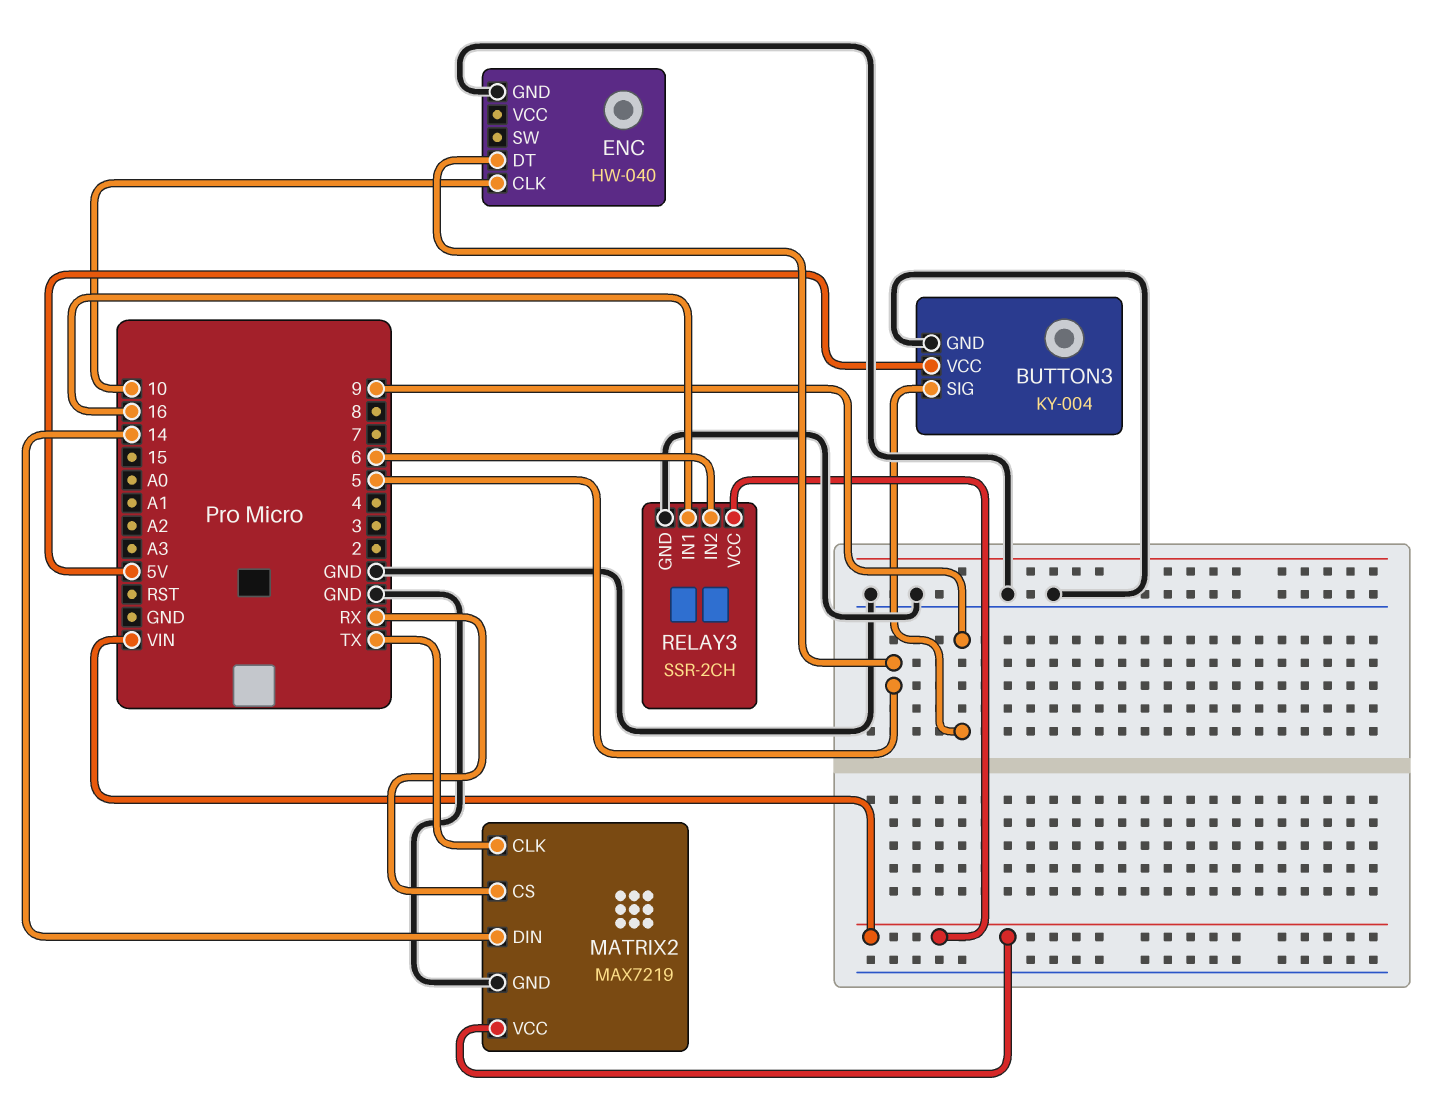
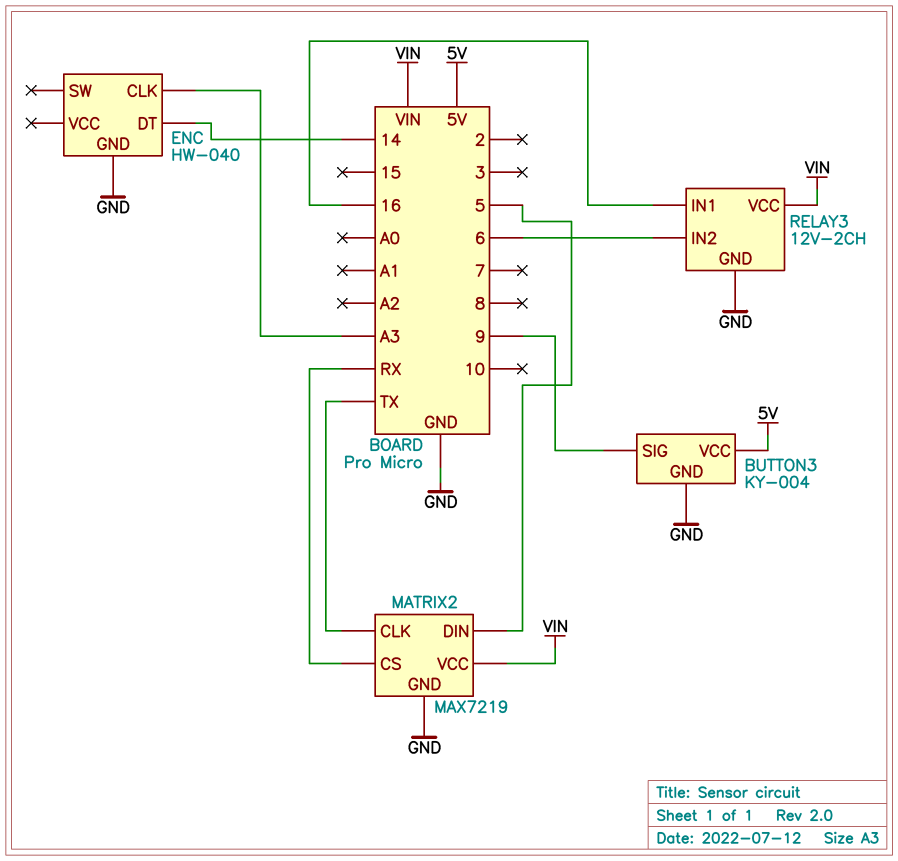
ENC pin CLK: 10 -> A3
ENC pin DT: 5 -> 14
MATRIX2 pin DIN: 14 -> 5
RELAY3: SSR-2CH -> 12V-2CH

